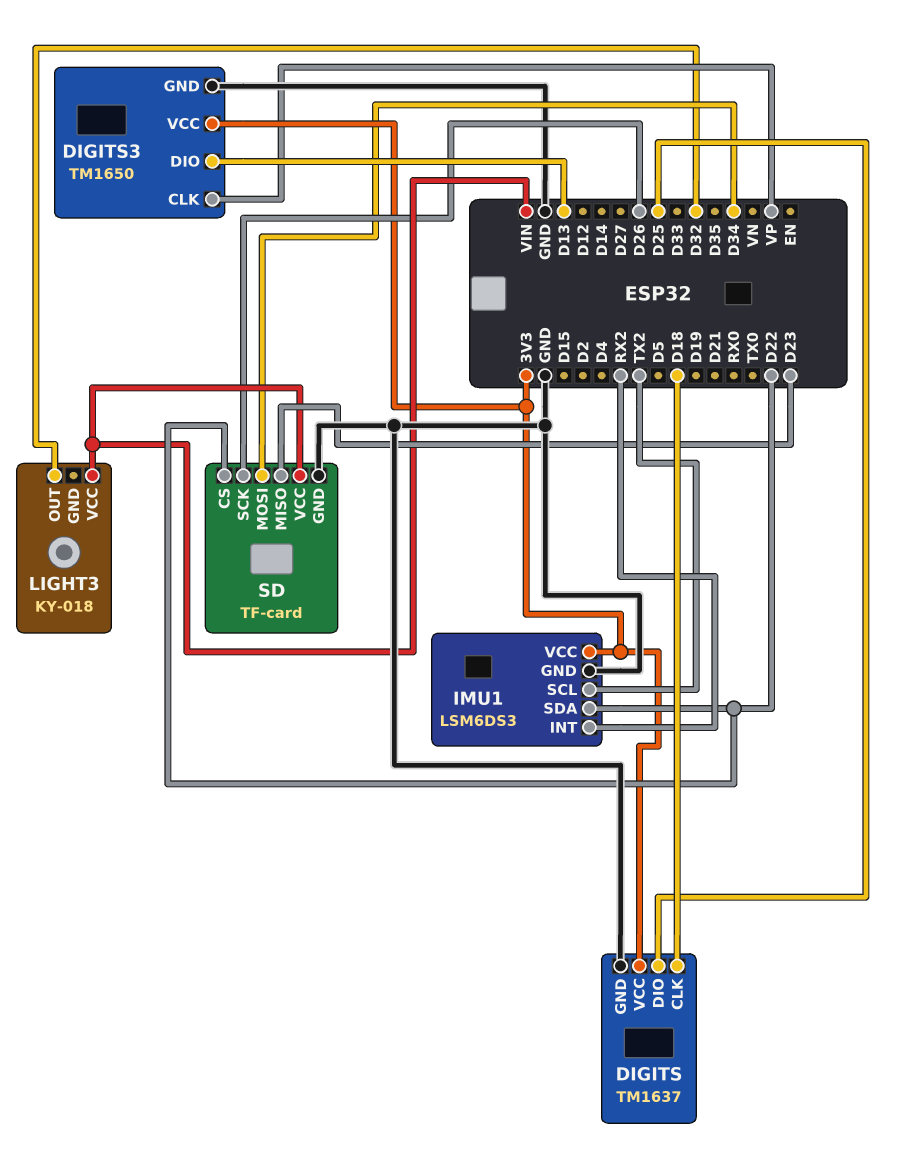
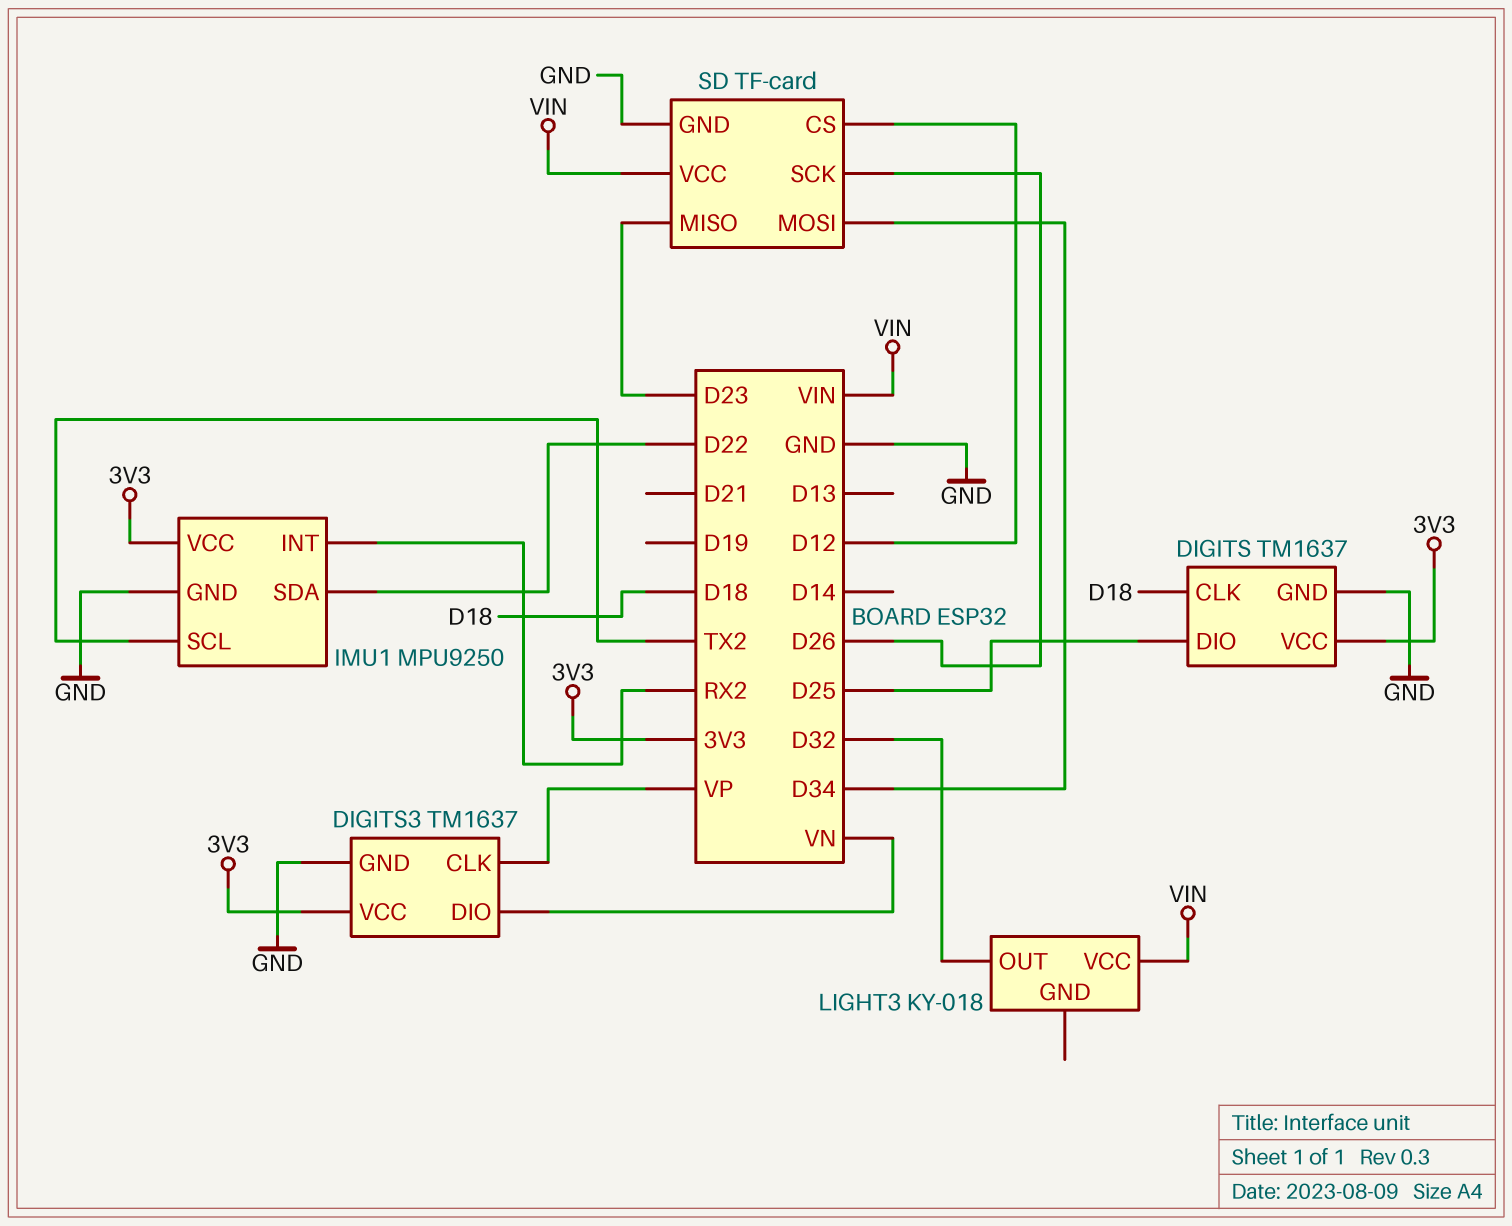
DIGITS3: TM1650 -> TM1637
DIGITS3 pin DIO: D13 -> VN
IMU1: LSM6DS3 -> MPU9250
SD pin CS: D22 -> D12

